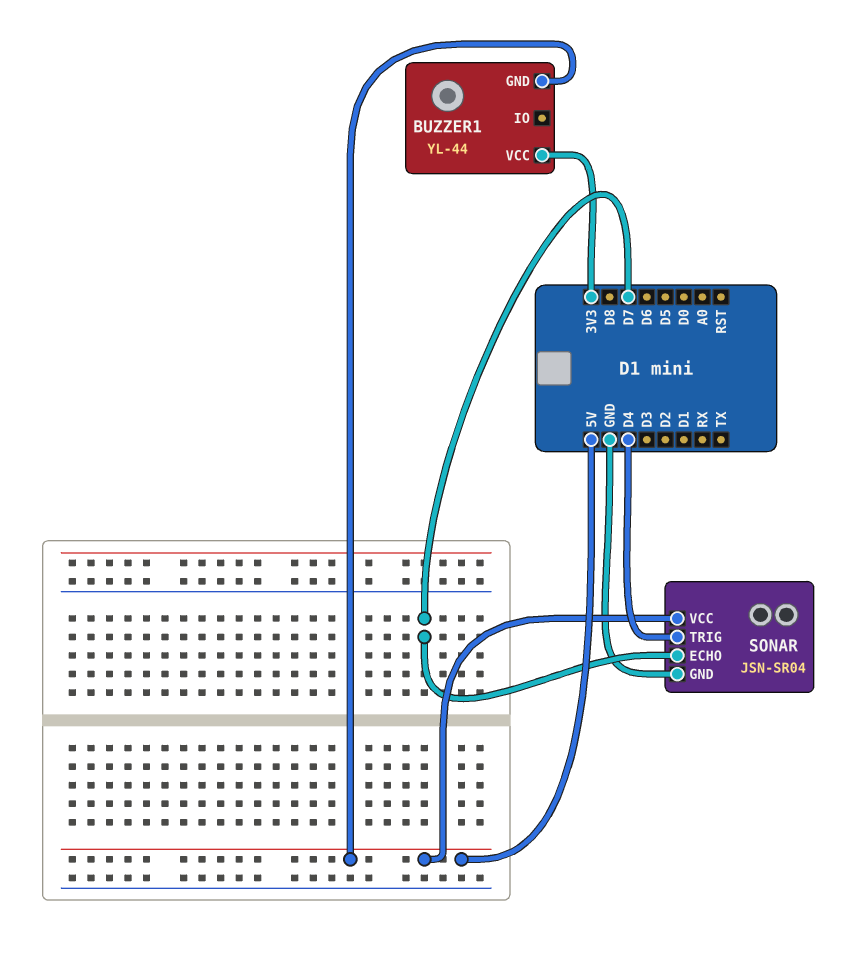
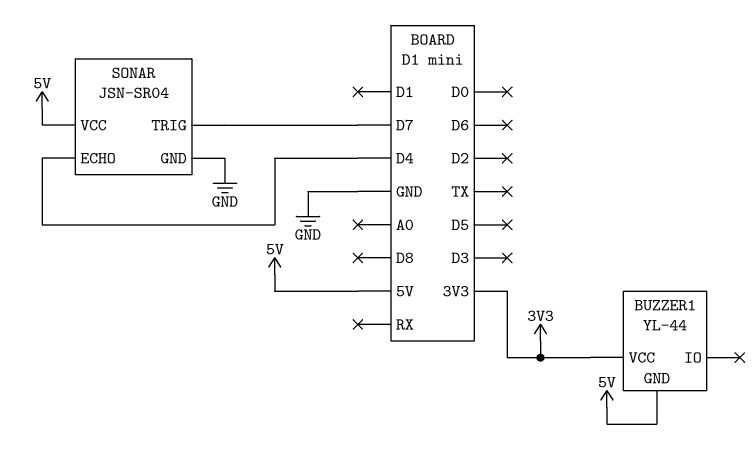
SONAR pin ECHO: D7 -> D4
SONAR pin TRIG: D4 -> D7

